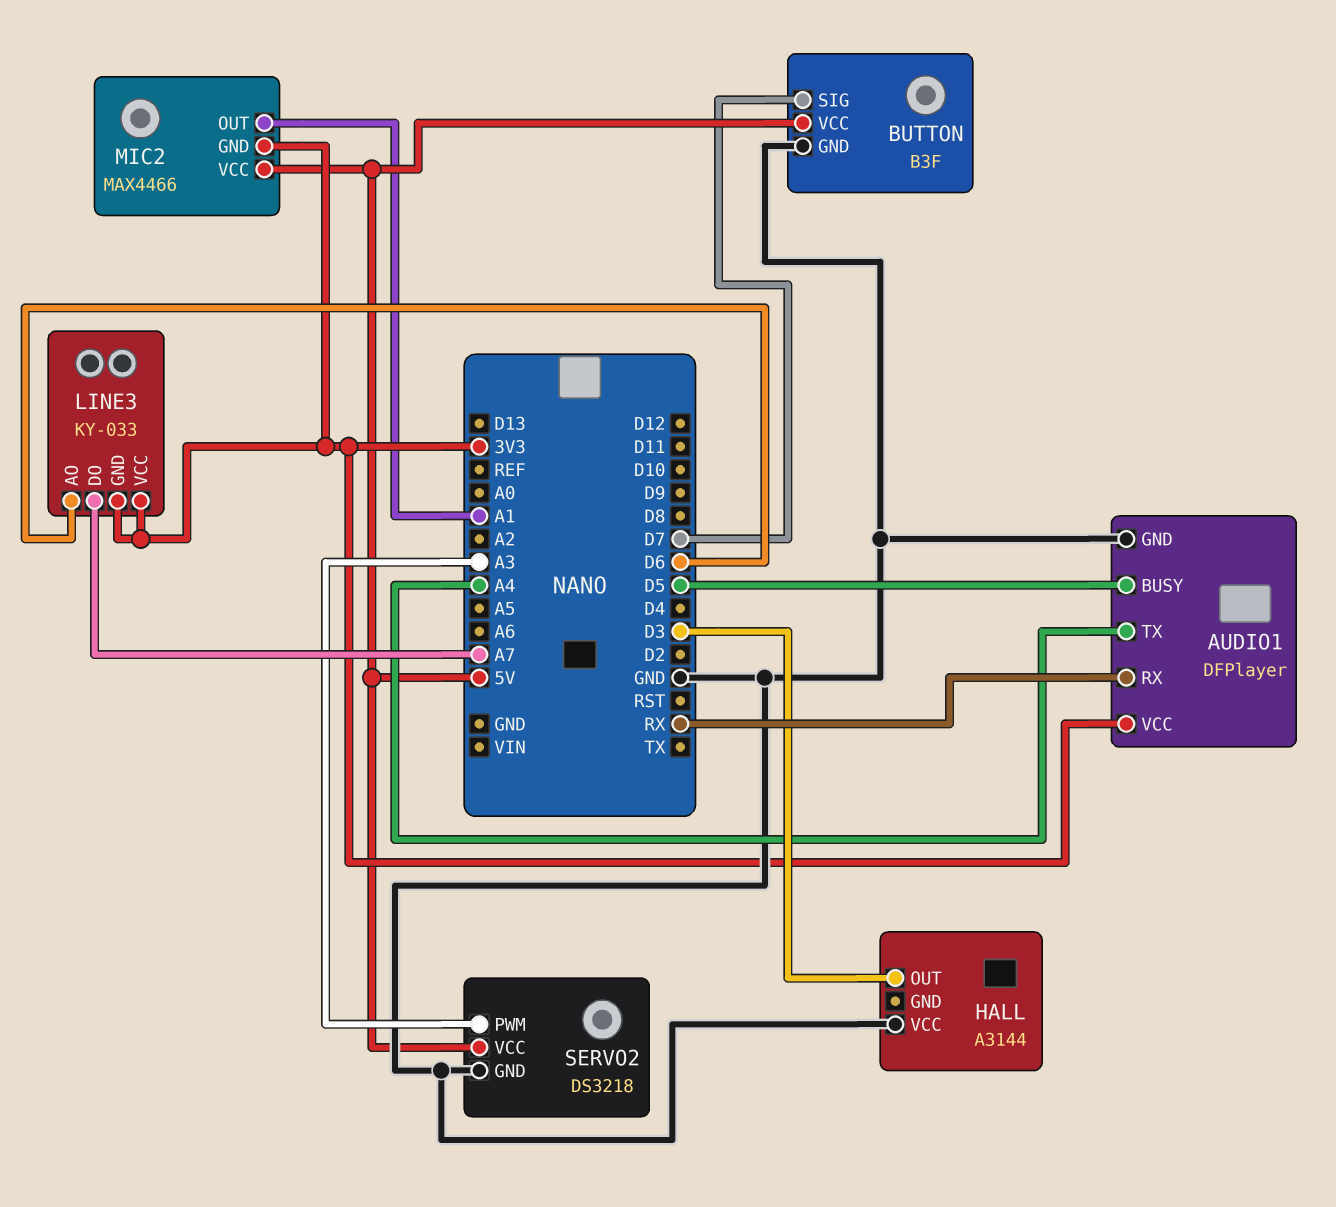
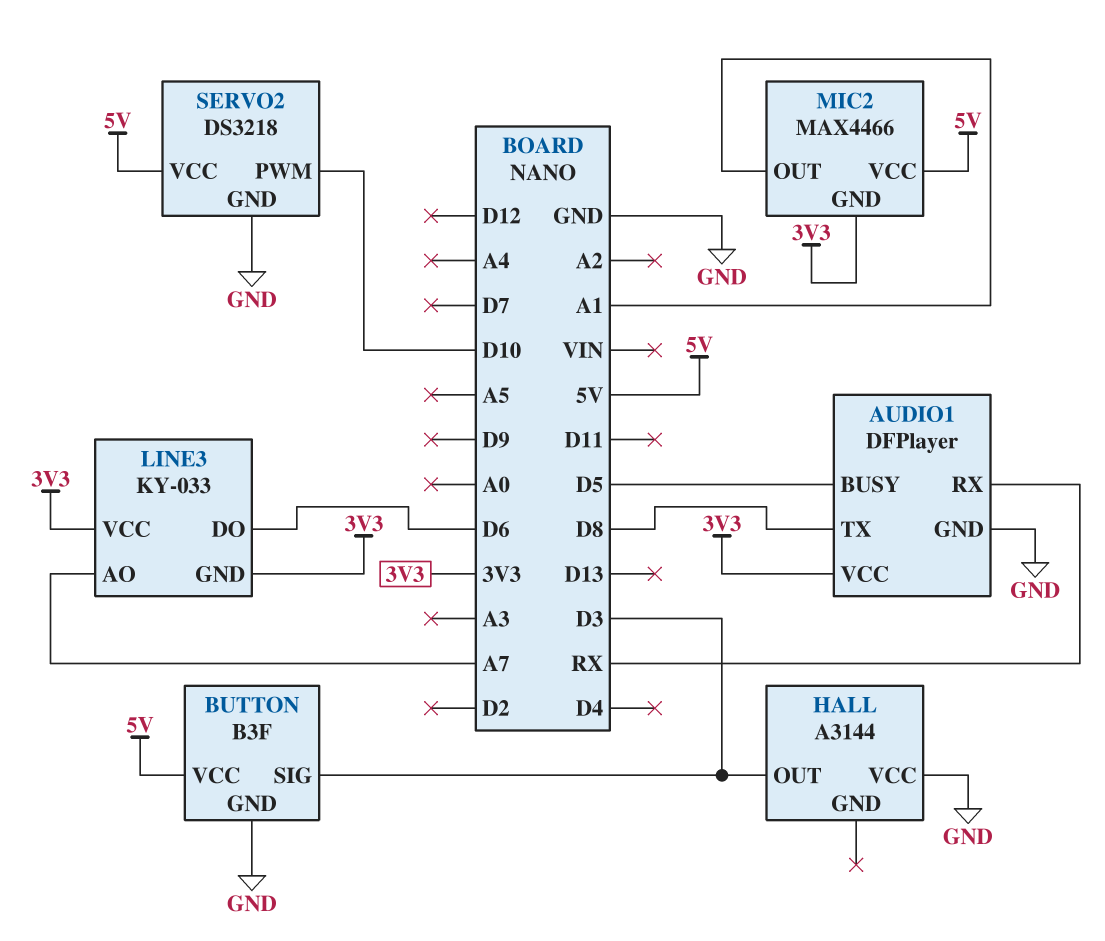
AUDIO1 pin TX: A4 -> D8
BUTTON pin SIG: D7 -> D3
LINE3 pin AO: D6 -> A7
LINE3 pin DO: A7 -> D6
SERVO2 pin PWM: A3 -> D10

